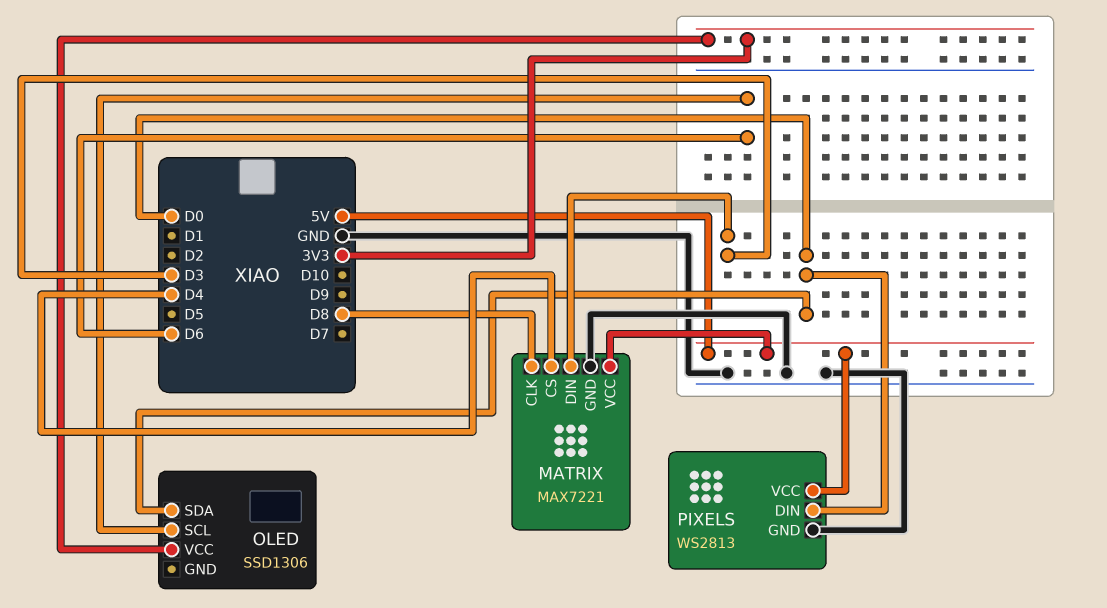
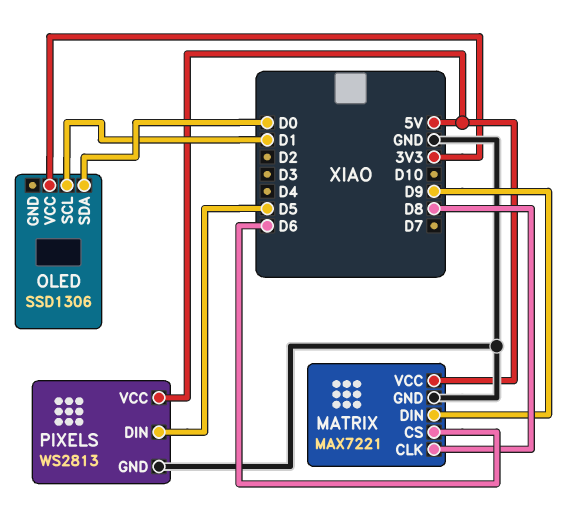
MATRIX pin CS: D4 -> D6
MATRIX pin DIN: D3 -> D9
OLED pin SCL: D6 -> D1
PIXELS pin DIN: D0 -> D5

